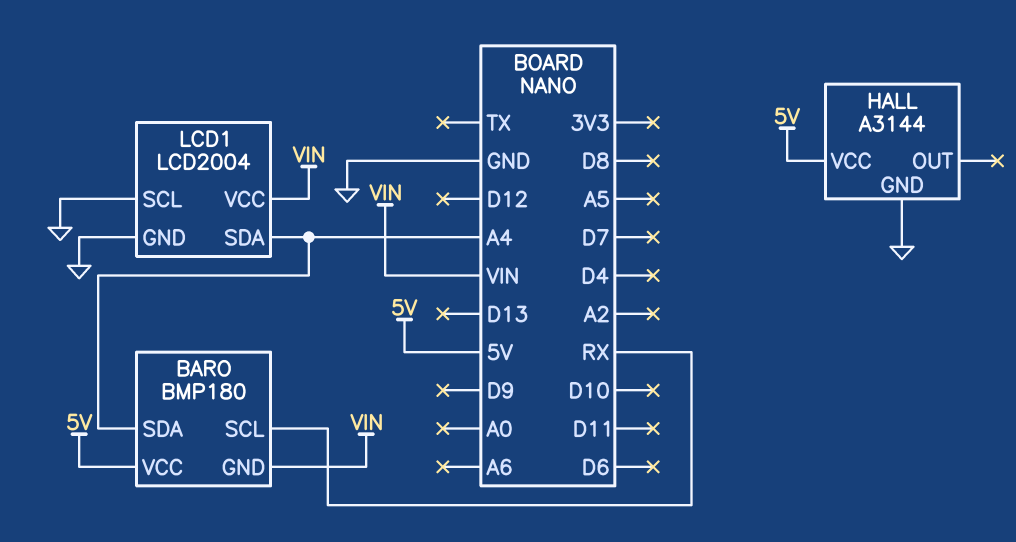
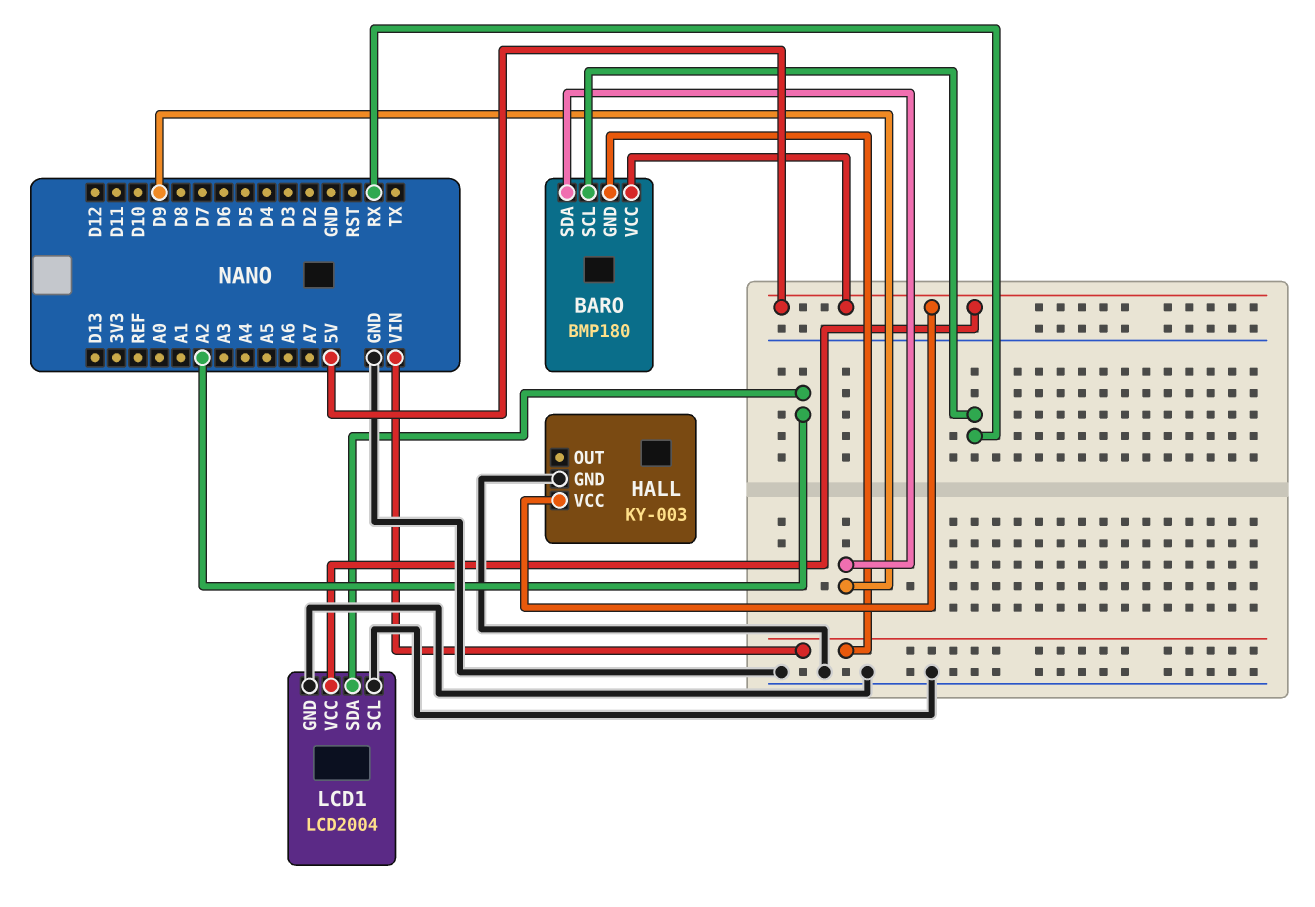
BARO pin SDA: A4 -> D9
HALL: A3144 -> KY-003
LCD1 pin SDA: A4 -> A2
LCD1 pin VCC: VIN -> 5V

